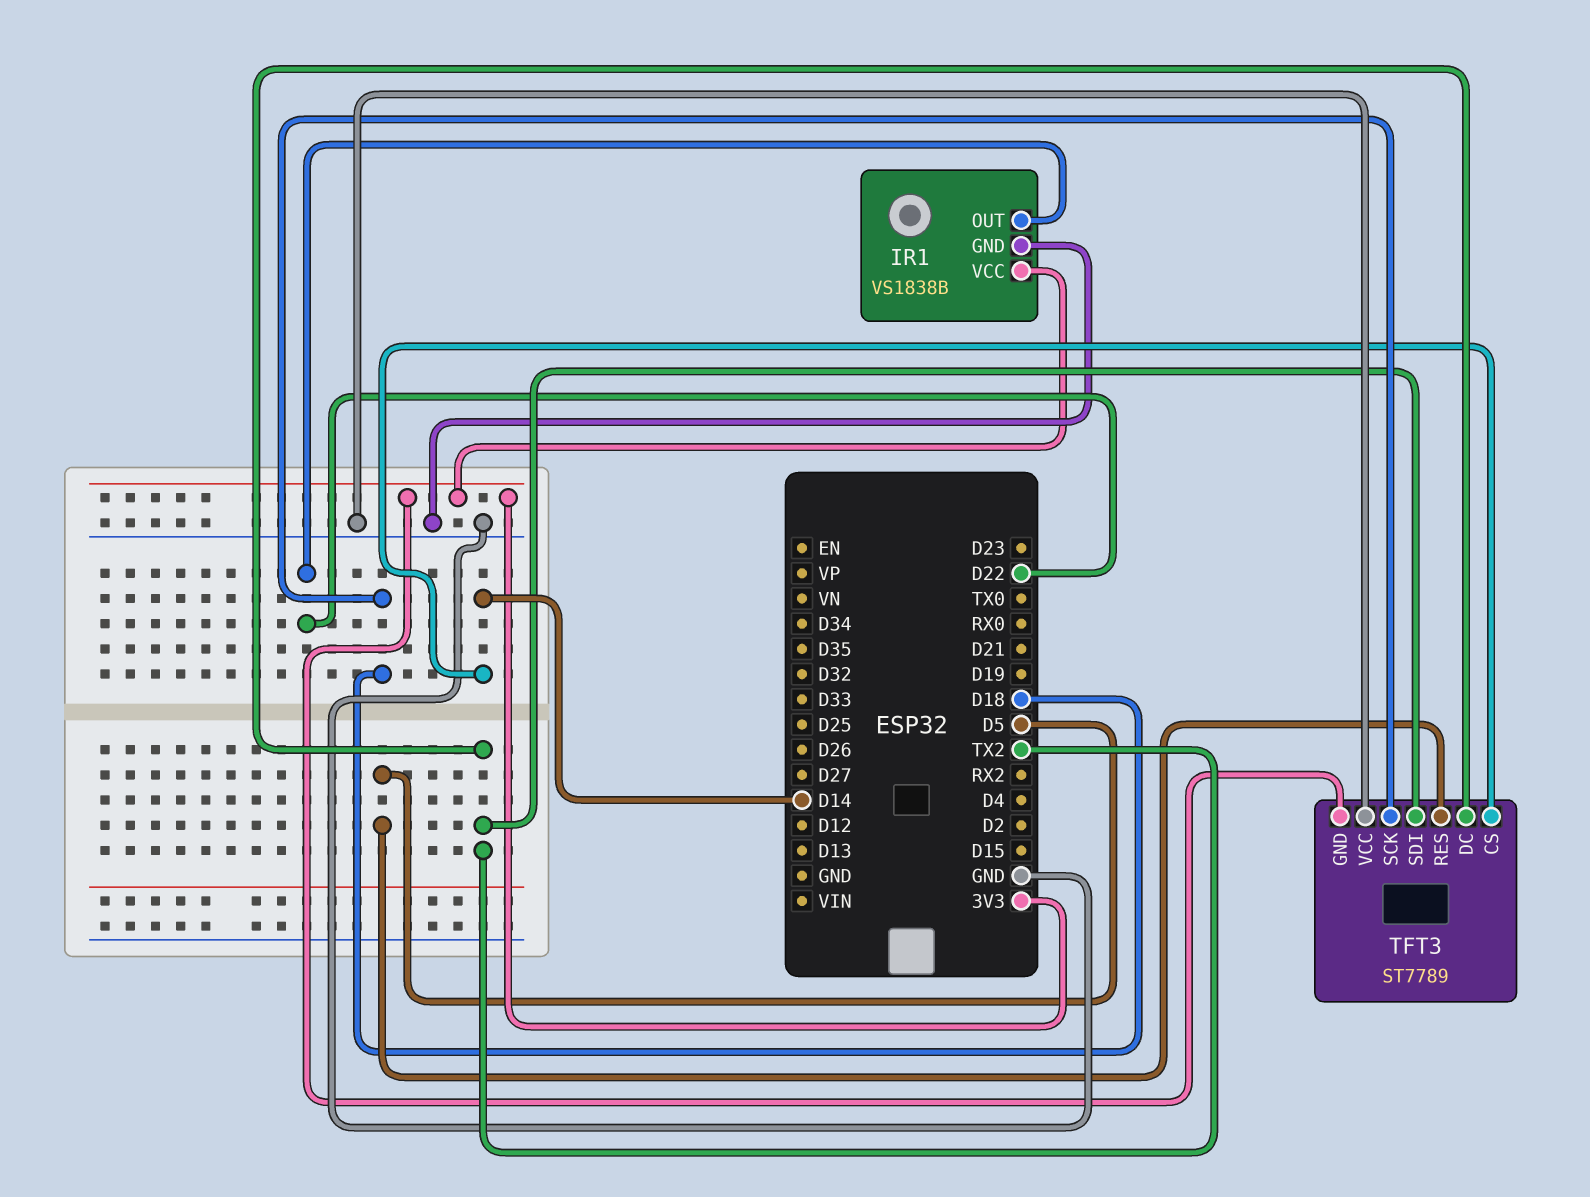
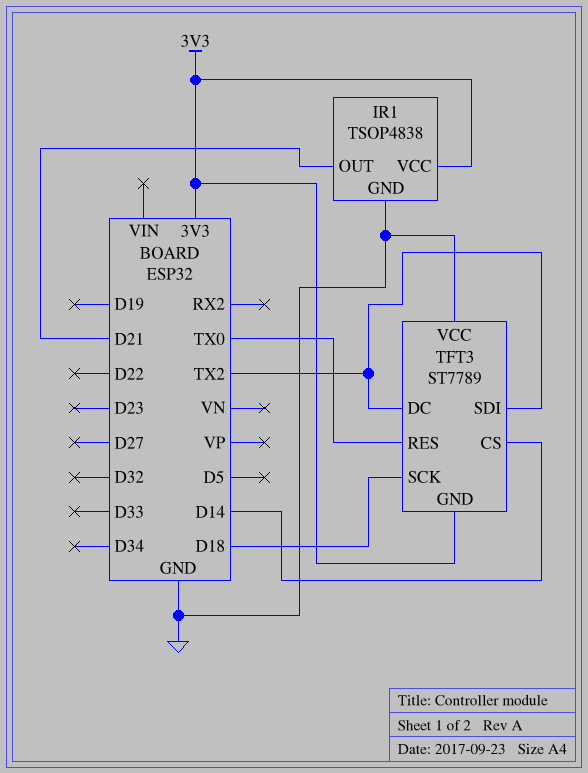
IR1: VS1838B -> TSOP4838
IR1 pin OUT: D22 -> D21
TFT3 pin RES: D5 -> TX0

